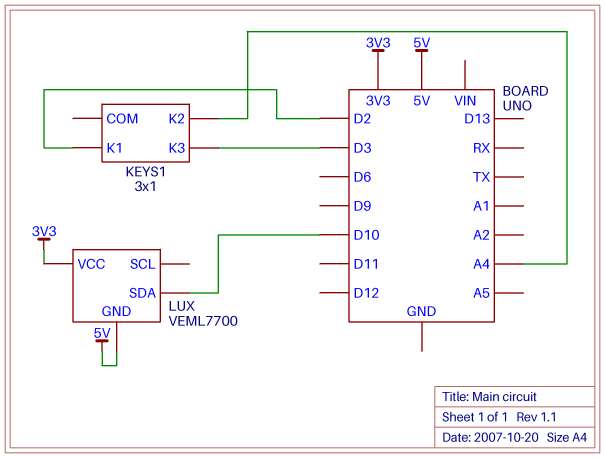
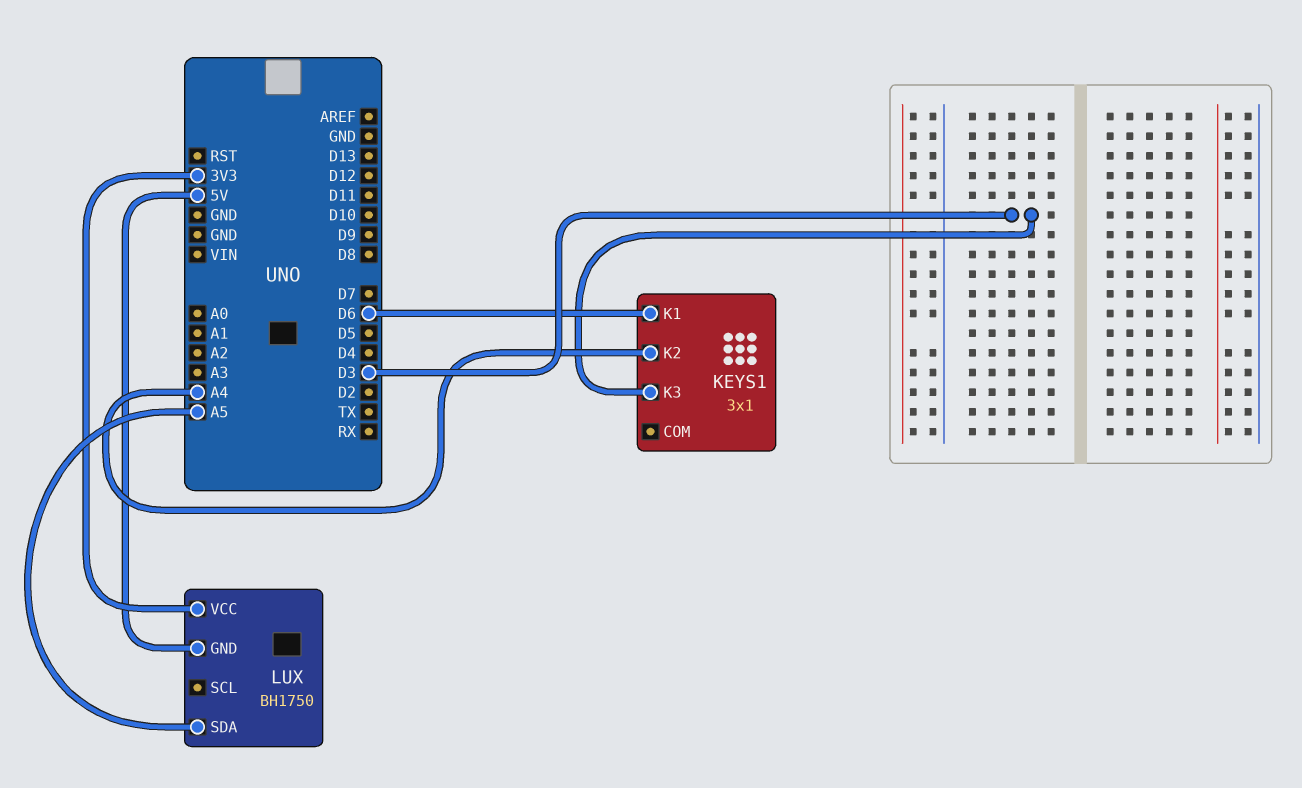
KEYS1 pin K1: D2 -> D6
LUX: VEML7700 -> BH1750
LUX pin SDA: D10 -> A5

